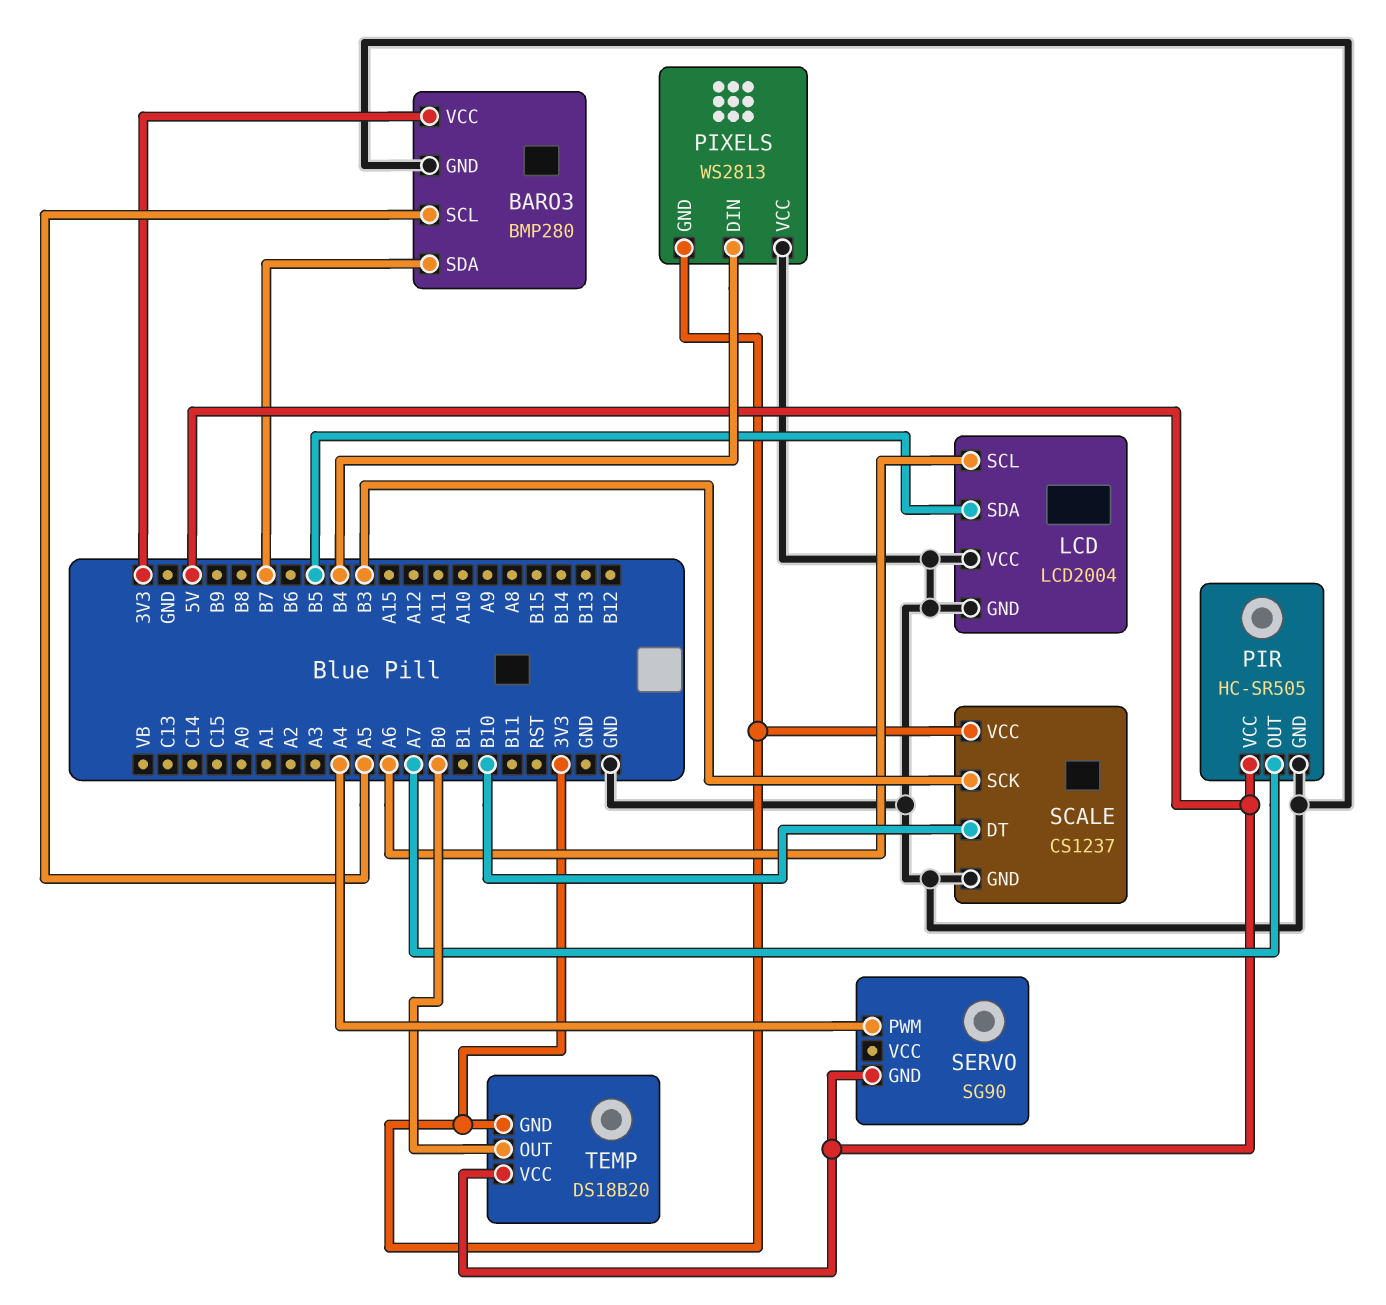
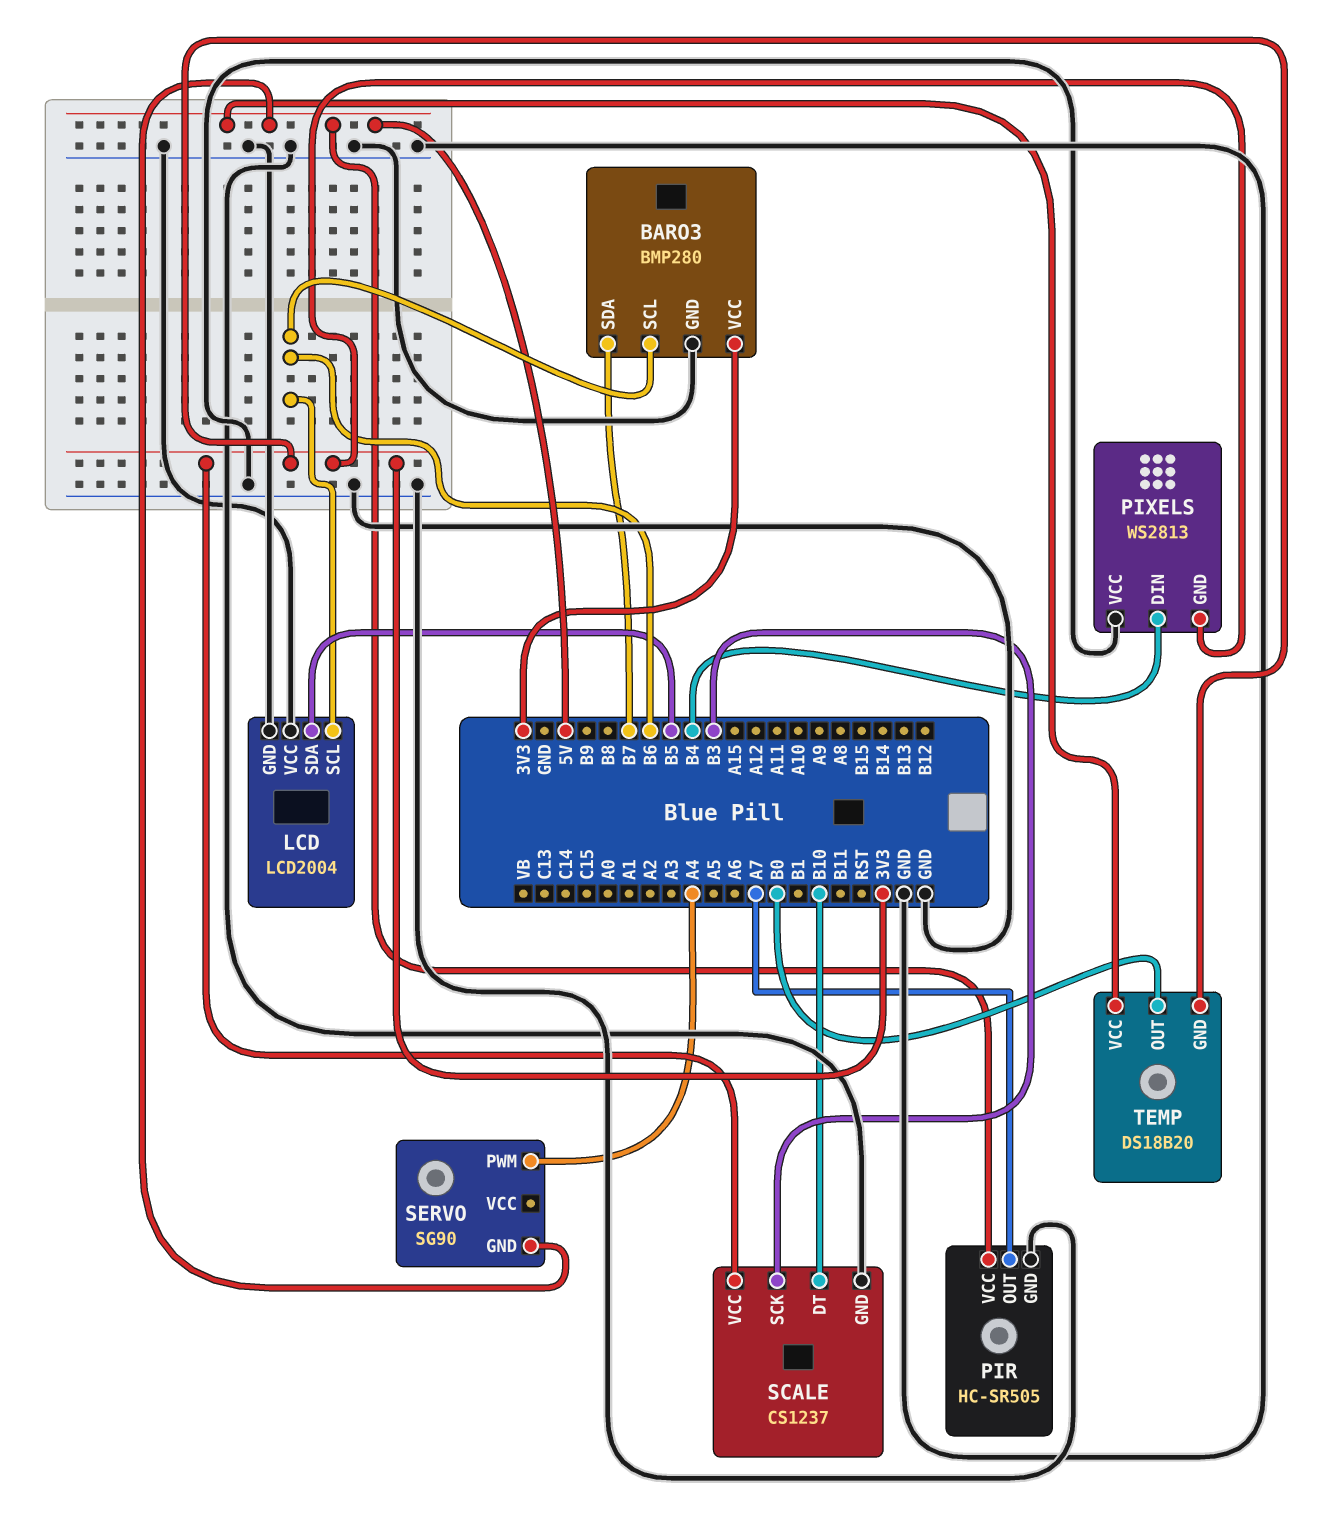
BARO3 pin SCL: A5 -> B6
LCD pin SCL: A6 -> B6

